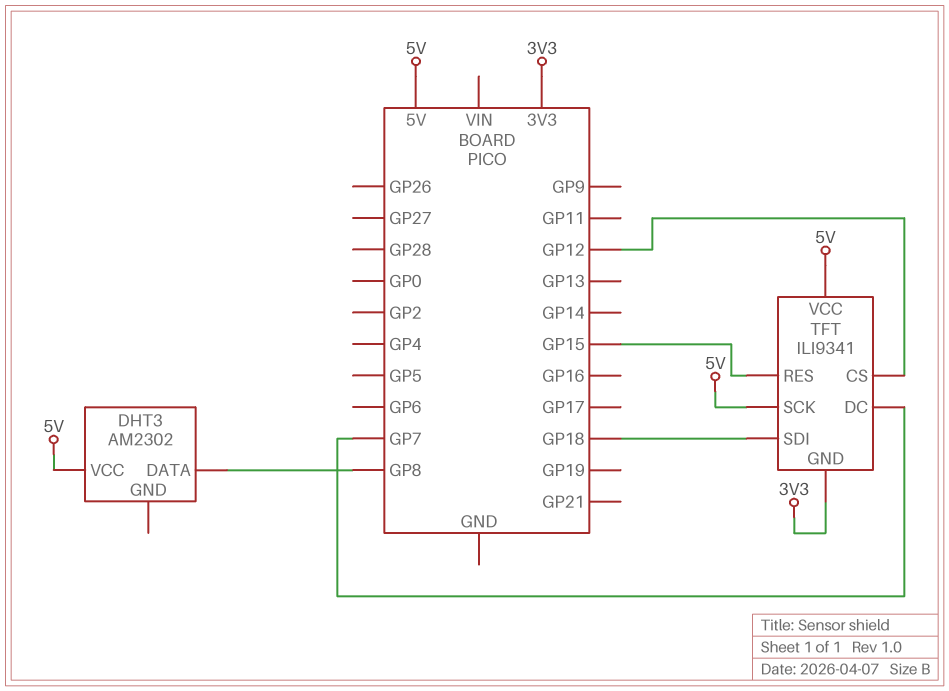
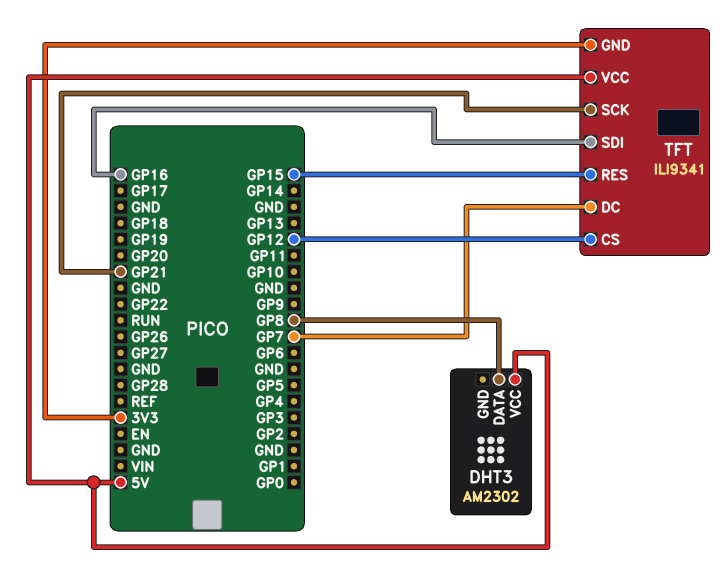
TFT pin SCK: 5V -> GP21
TFT pin SDI: GP18 -> GP16

